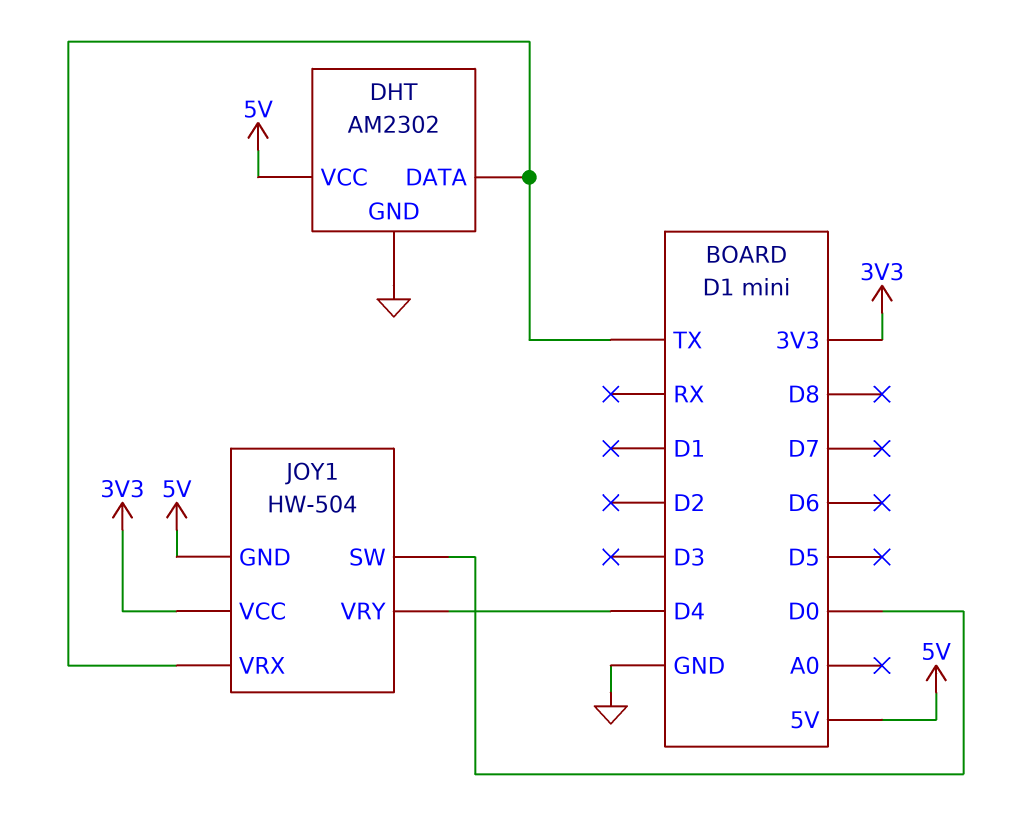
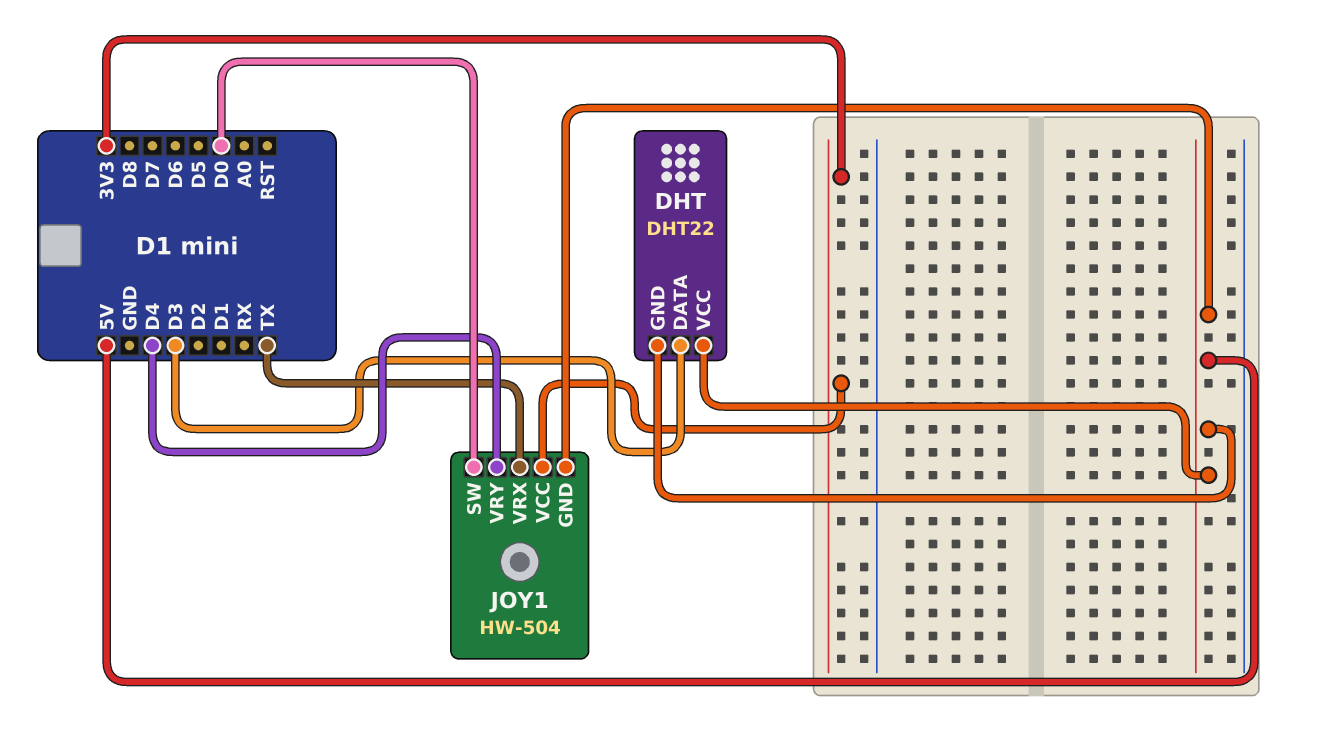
DHT: AM2302 -> DHT22
DHT pin DATA: TX -> D3
DHT pin GND: GND -> 5V

